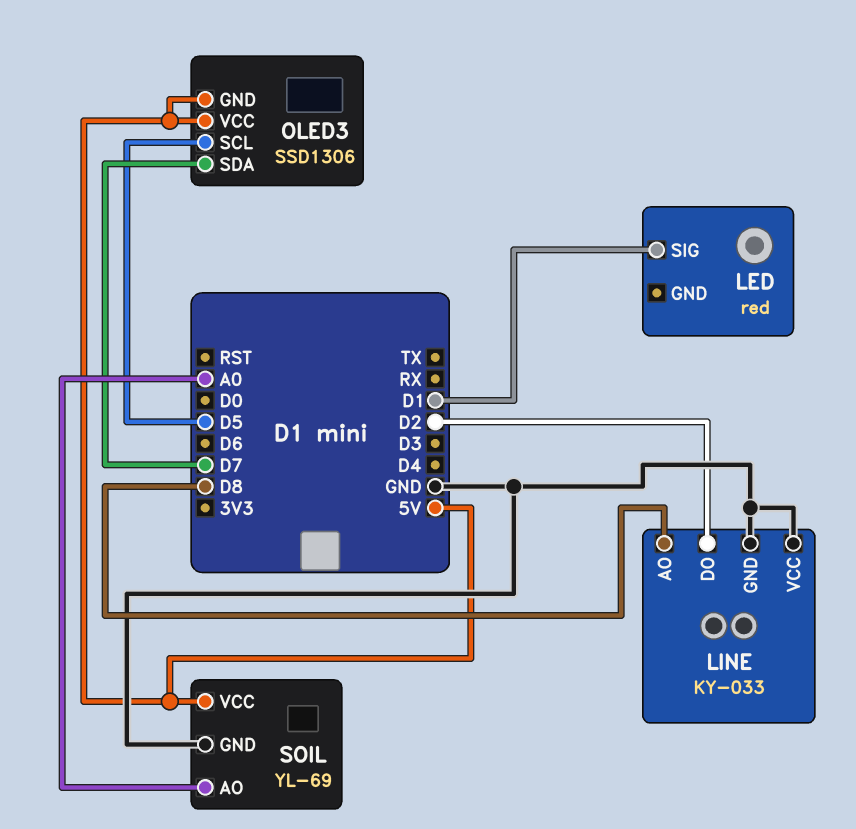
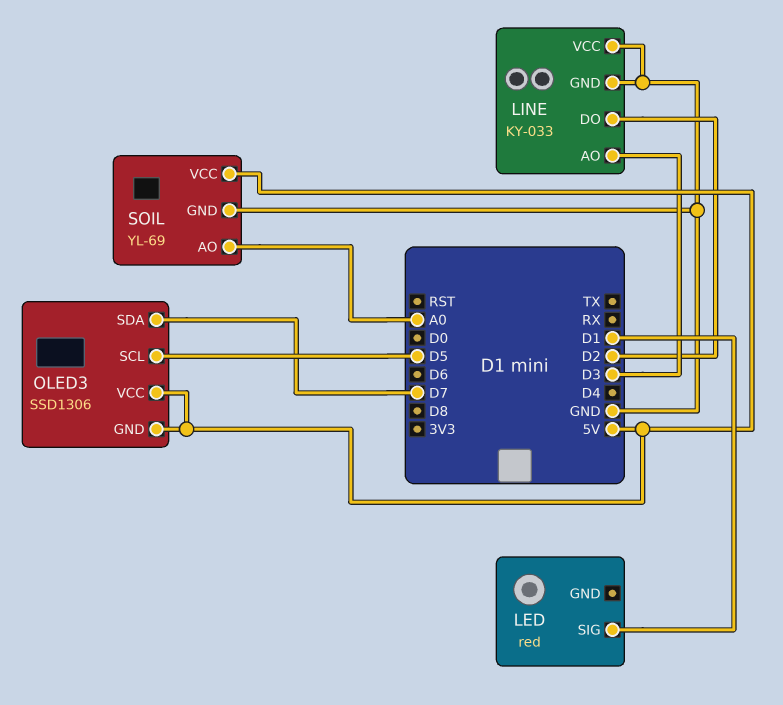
LINE pin AO: D8 -> D3

